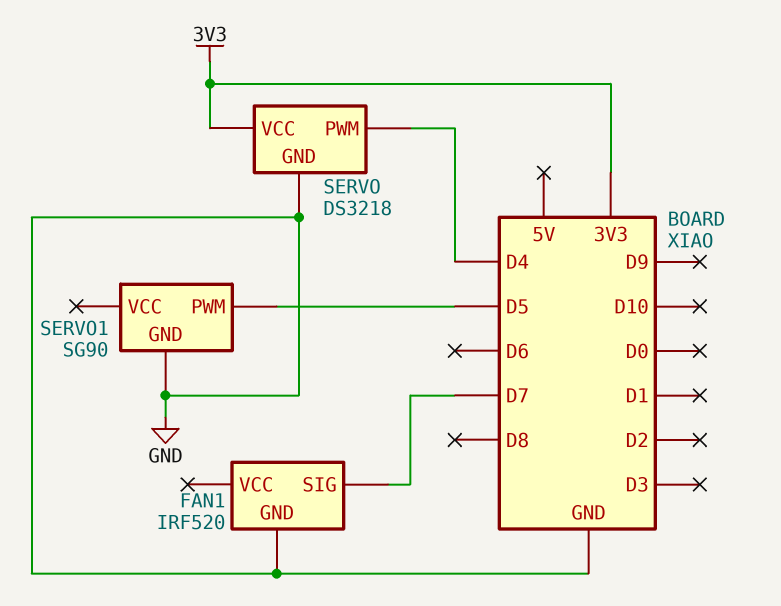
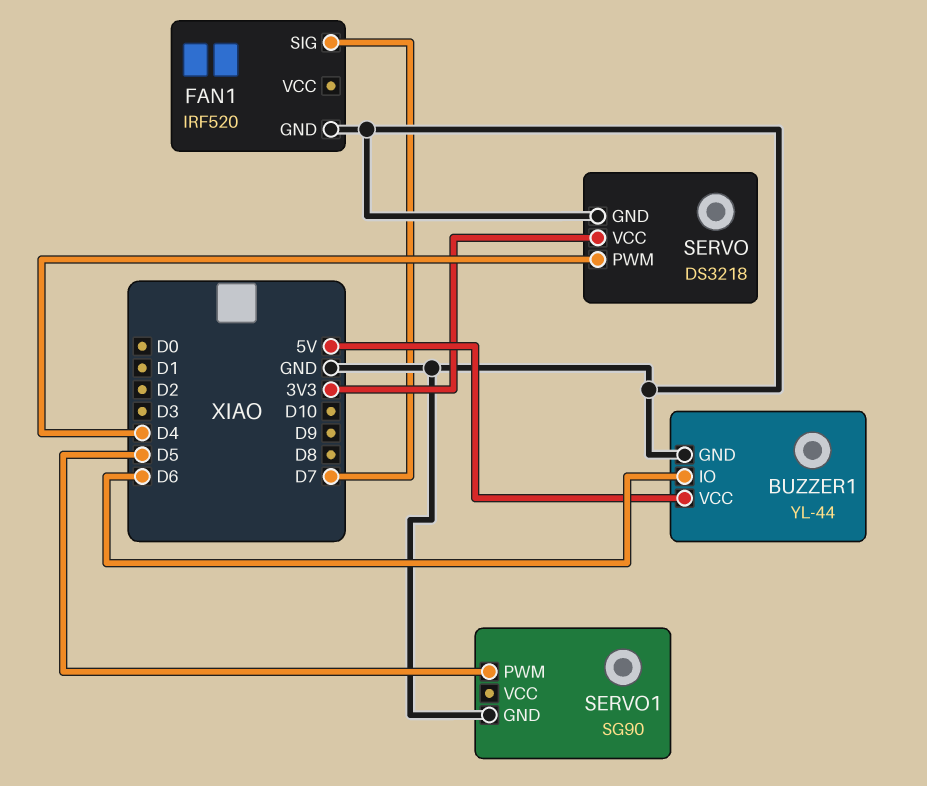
BUZZER1: none -> YL-44
BUZZER1 pin GND: none -> GND
BUZZER1 pin IO: none -> D6
BUZZER1 pin VCC: none -> 5V

